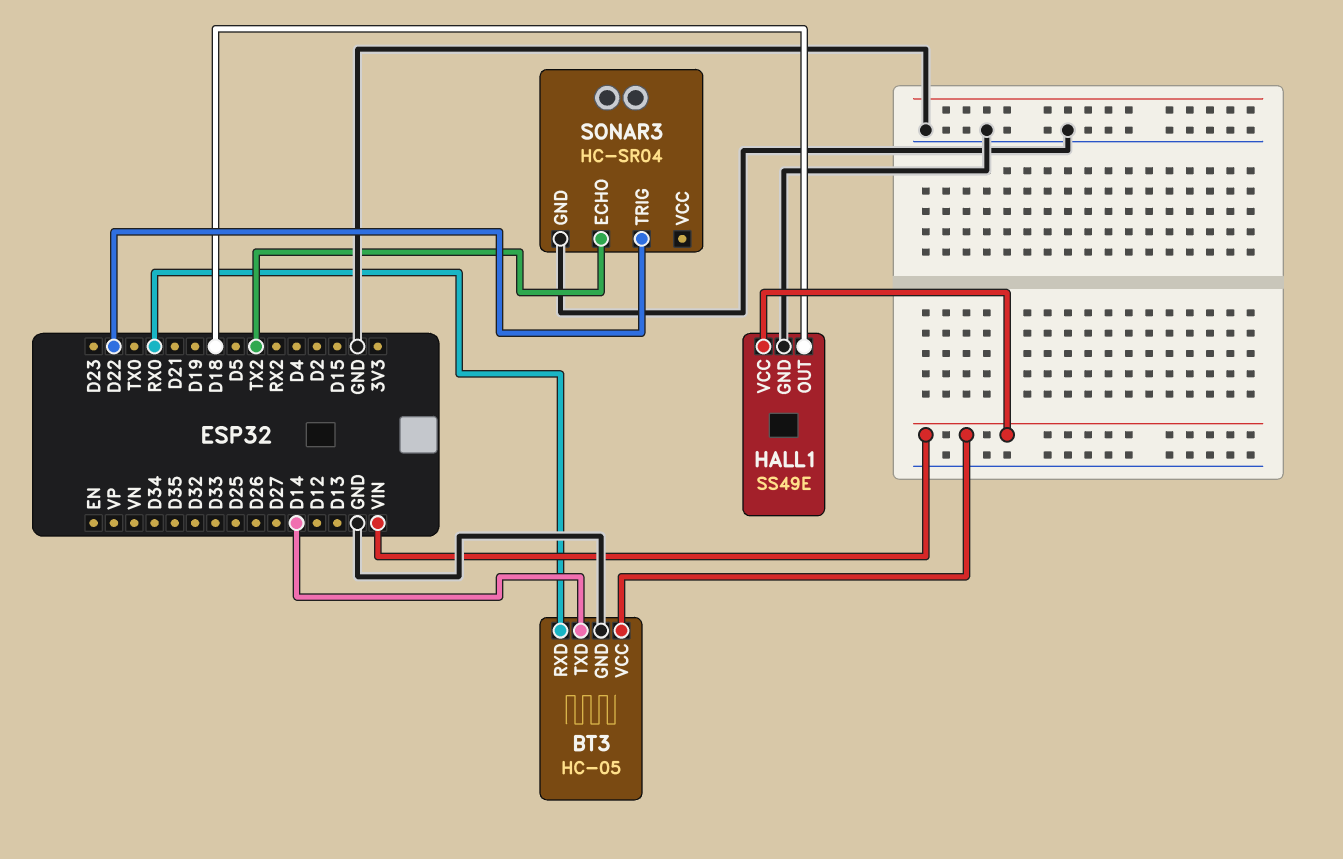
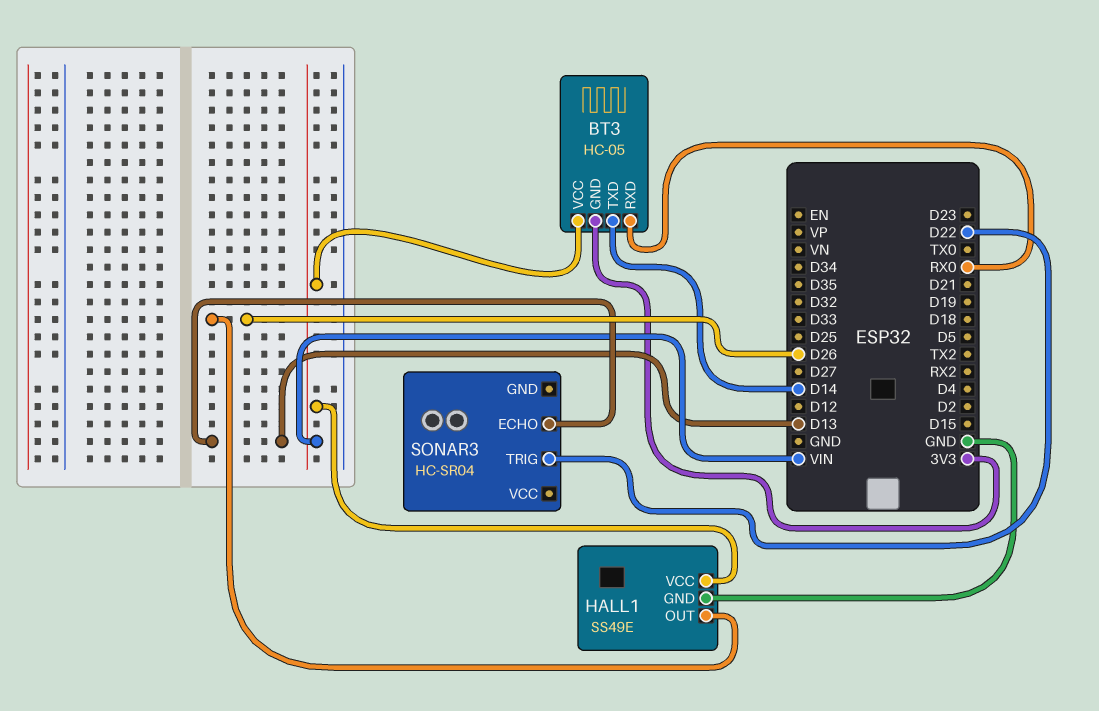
BT3 pin GND: GND -> 3V3
HALL1 pin OUT: D18 -> D26
SONAR3 pin ECHO: TX2 -> D13
SONAR3 pin GND: GND -> none

